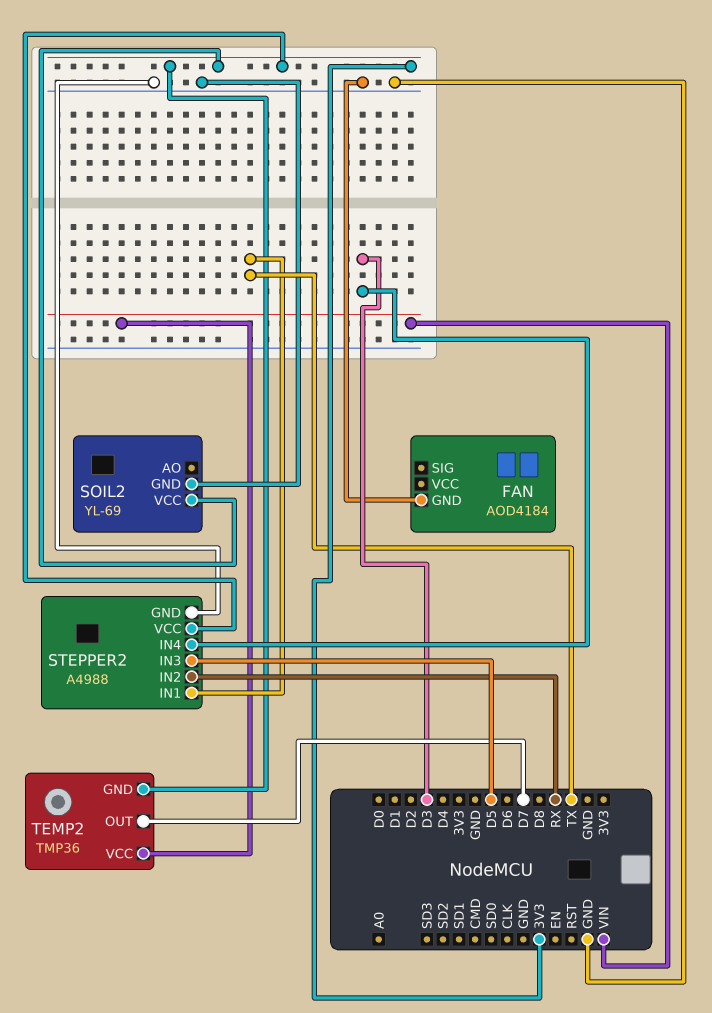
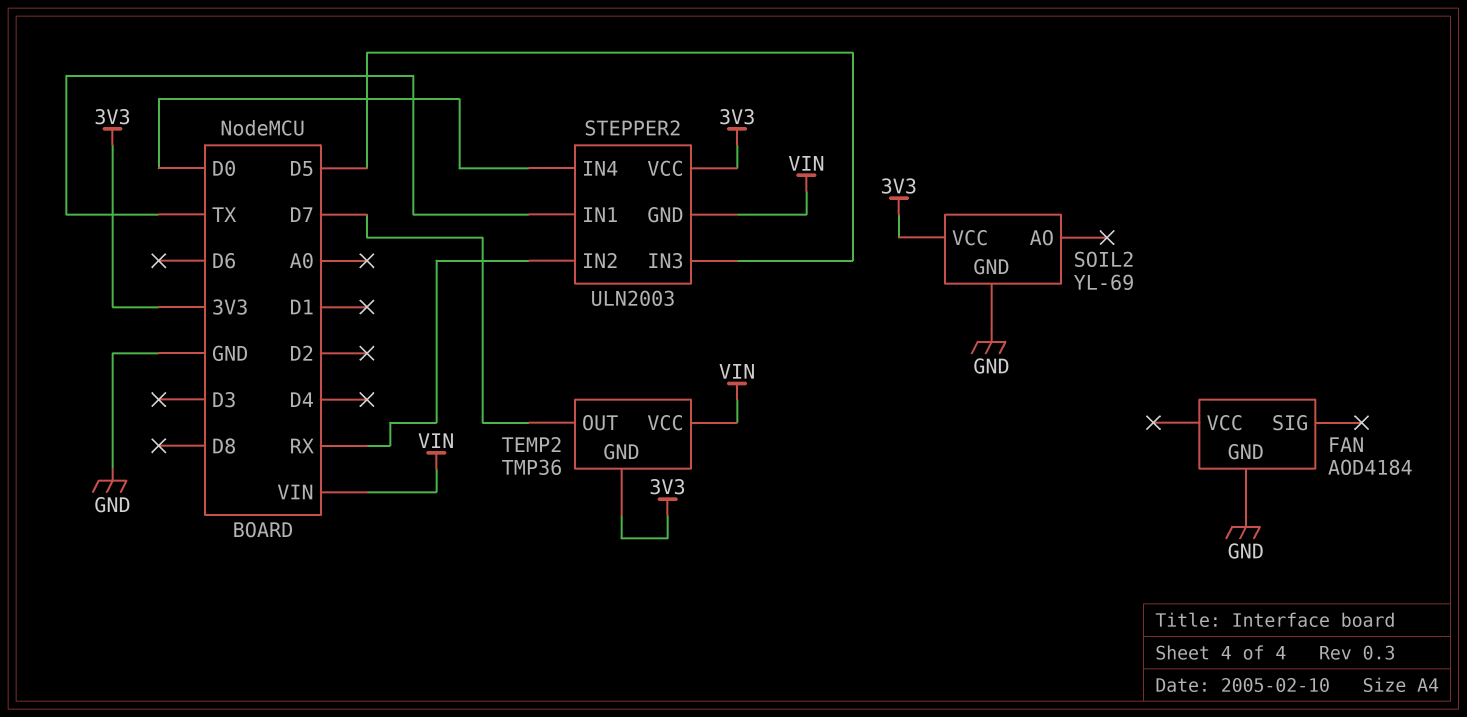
STEPPER2: A4988 -> ULN2003
STEPPER2 pin GND: GND -> VIN
STEPPER2 pin IN4: D3 -> D0

